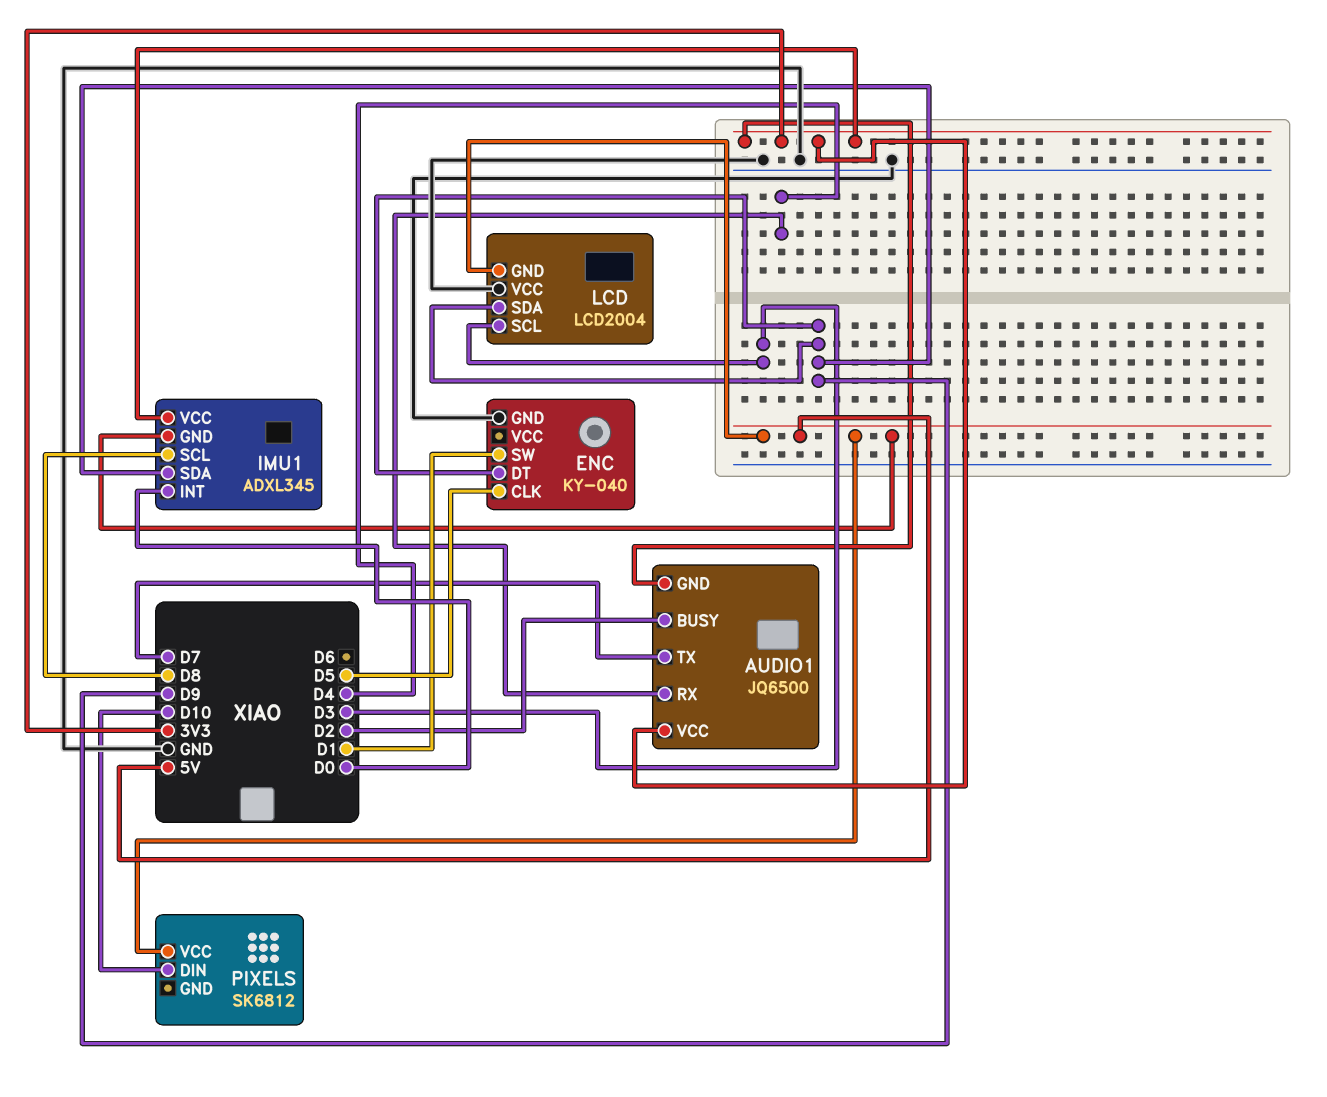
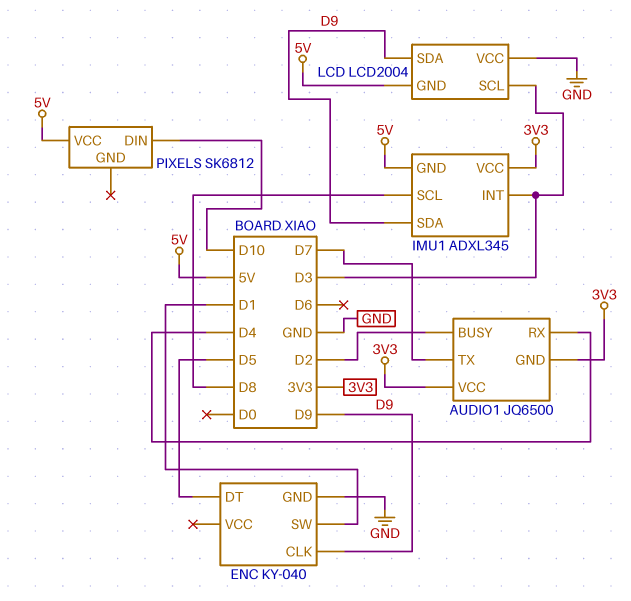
ENC pin CLK: D5 -> D9
ENC pin DT: D9 -> D5
IMU1 pin INT: D0 -> D3

